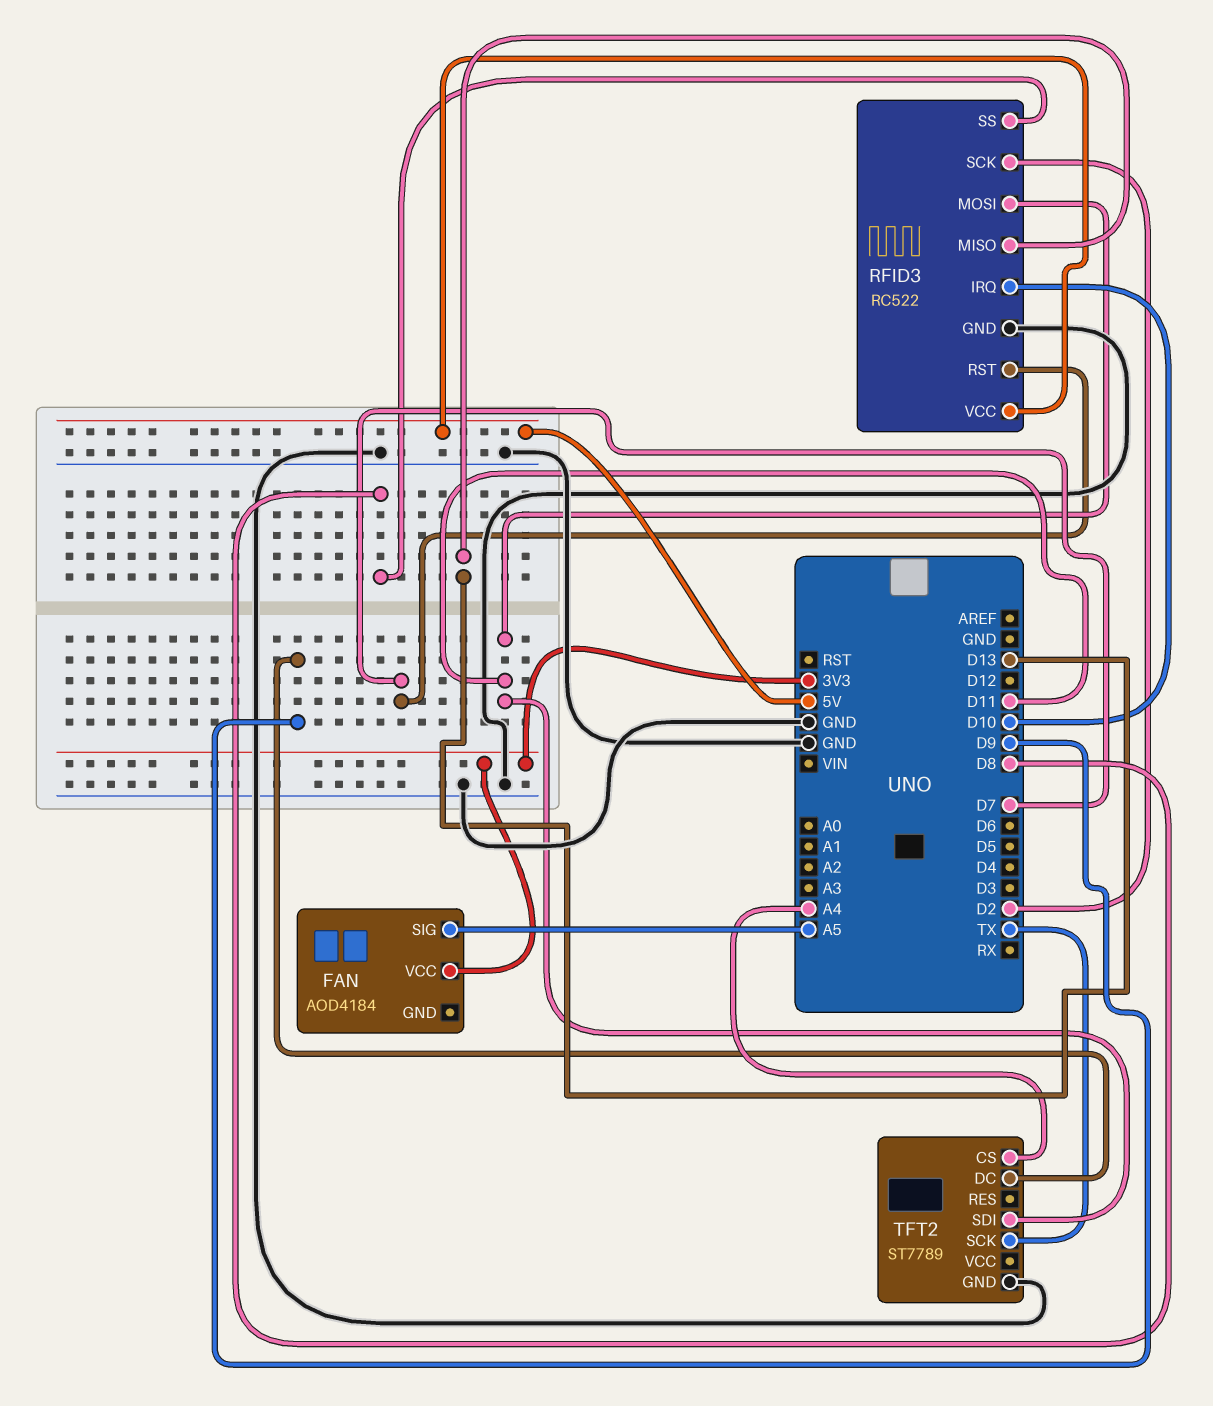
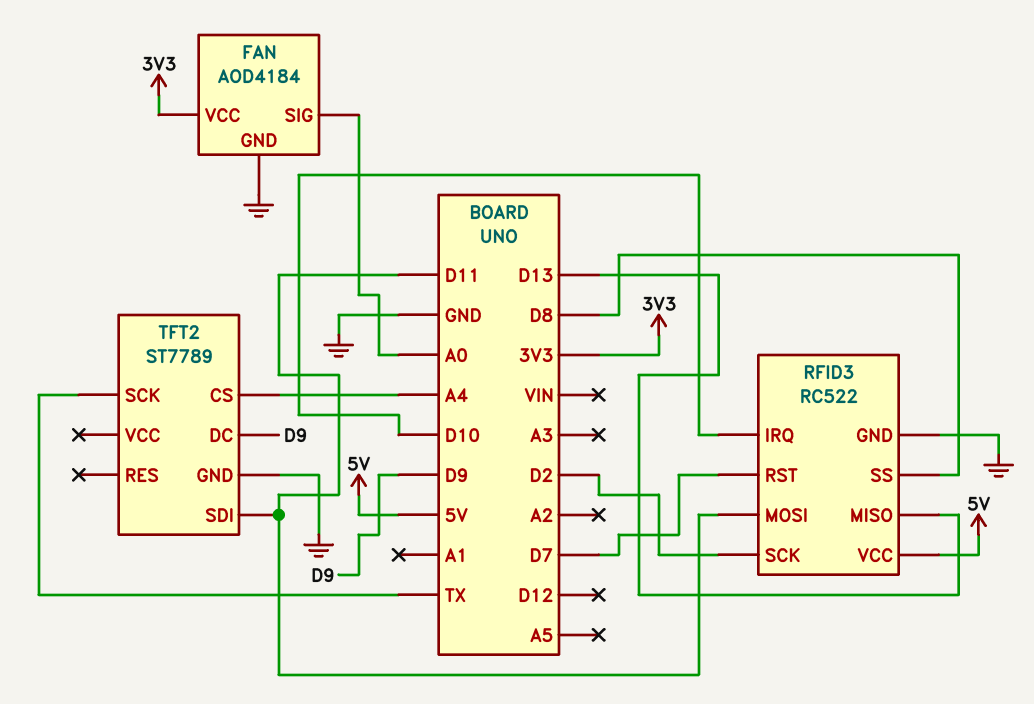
FAN pin GND: none -> GND
FAN pin SIG: A5 -> A0

